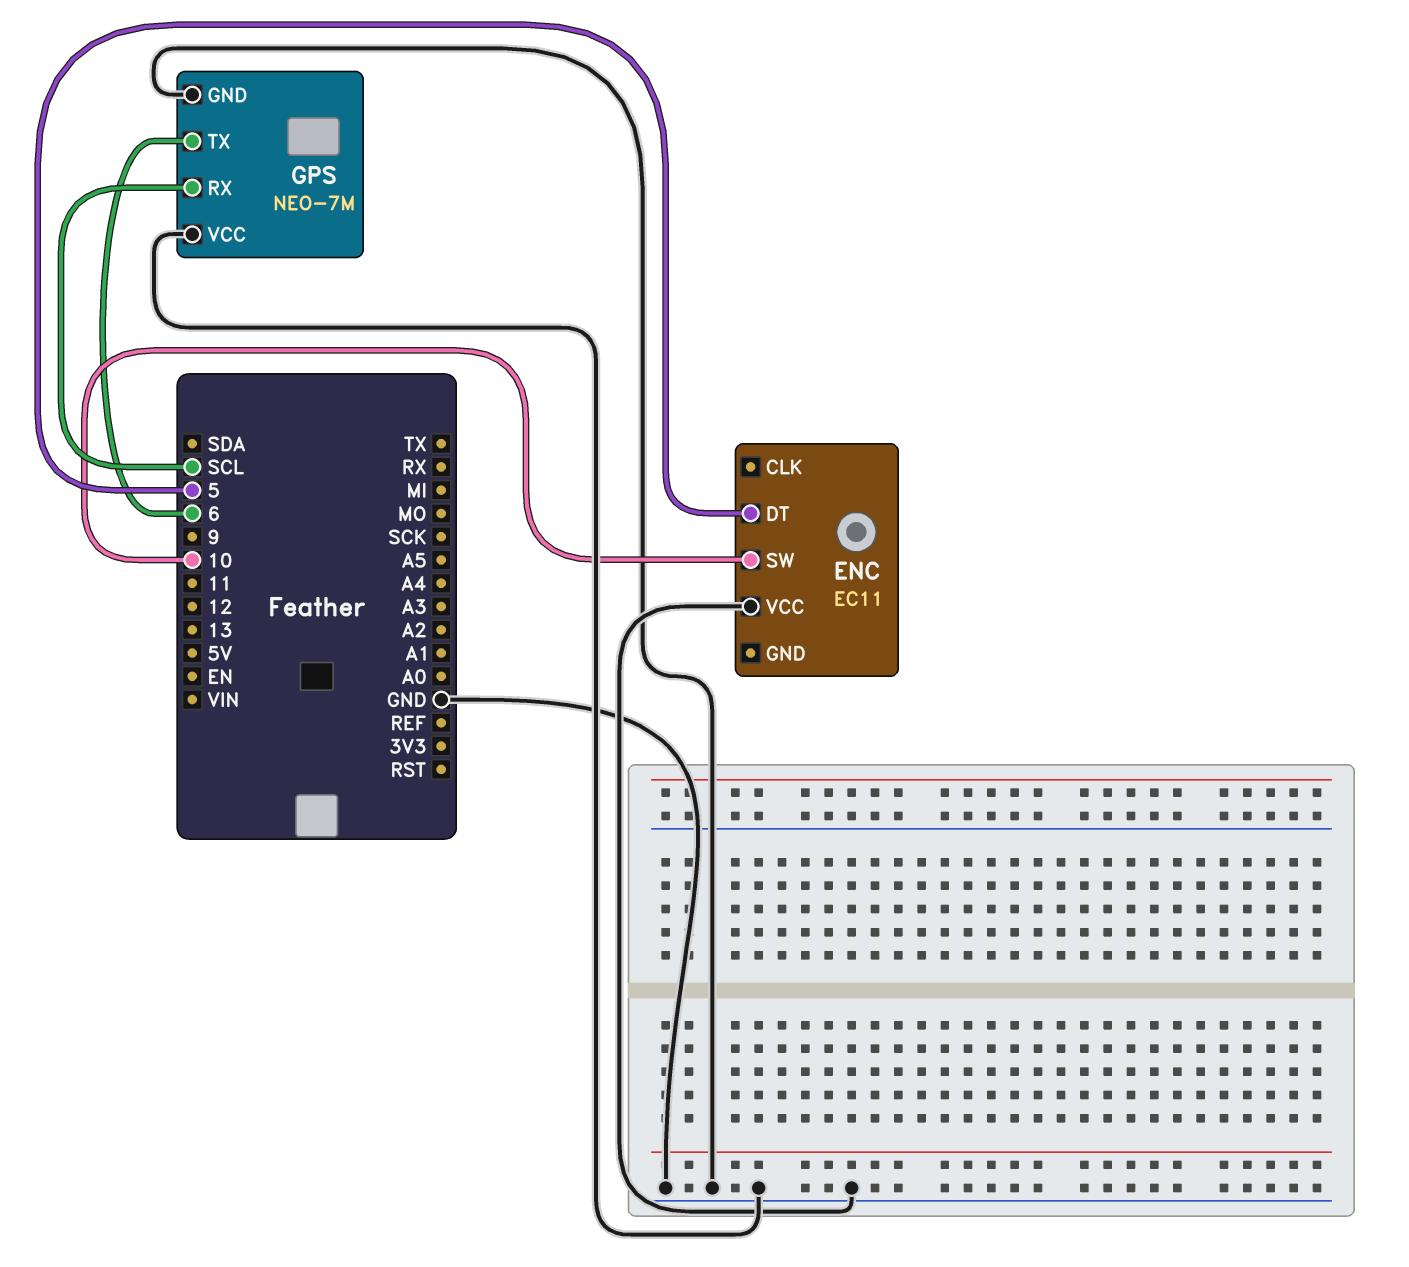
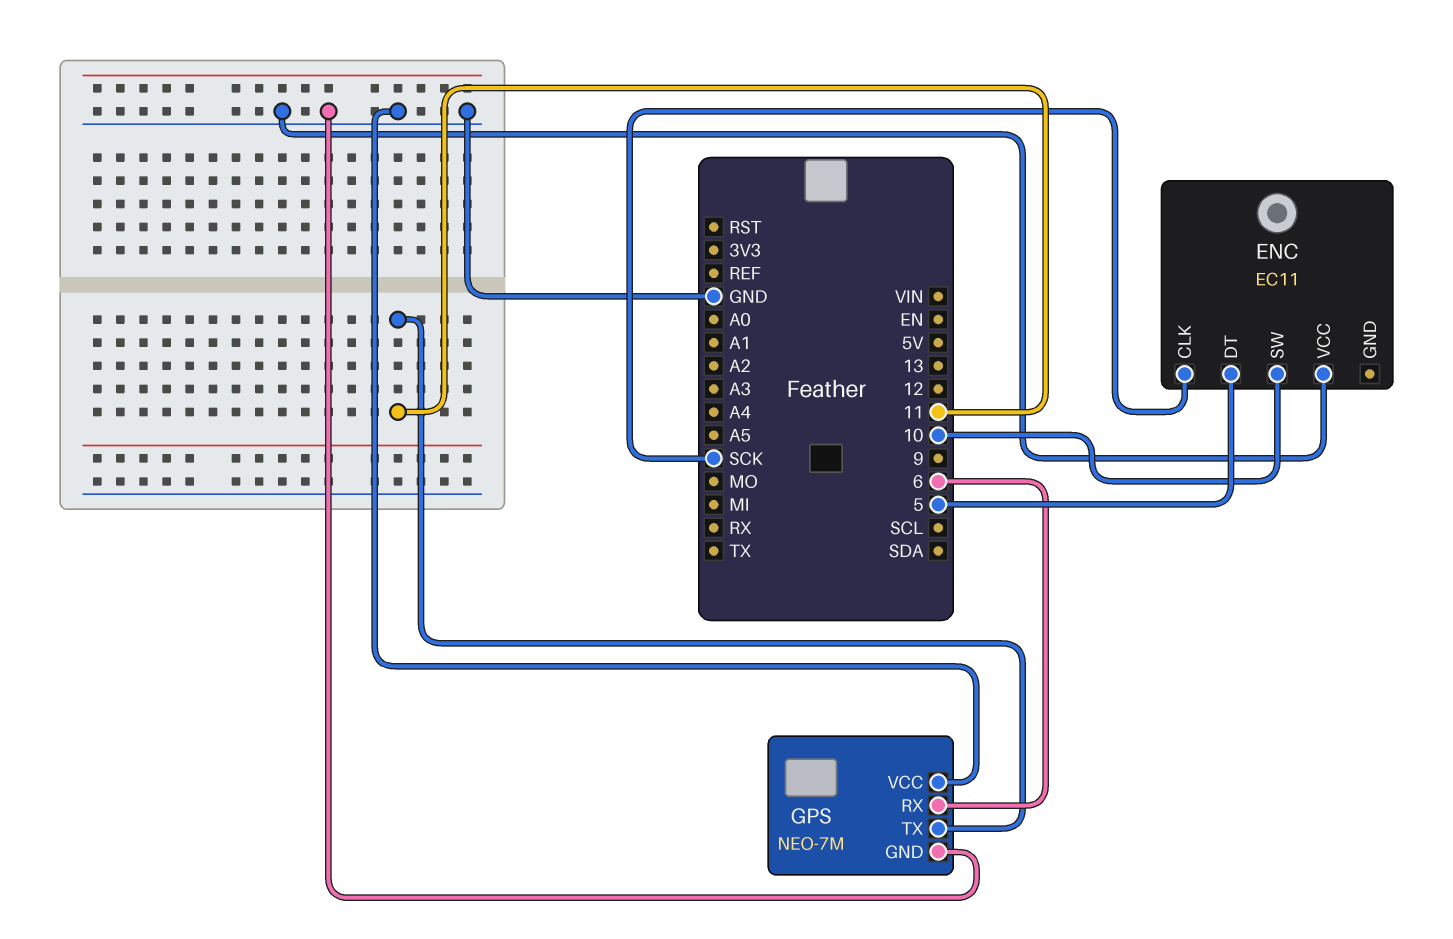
ENC pin CLK: none -> SCK
GPS pin RX: SCL -> 6
GPS pin TX: 6 -> 11

